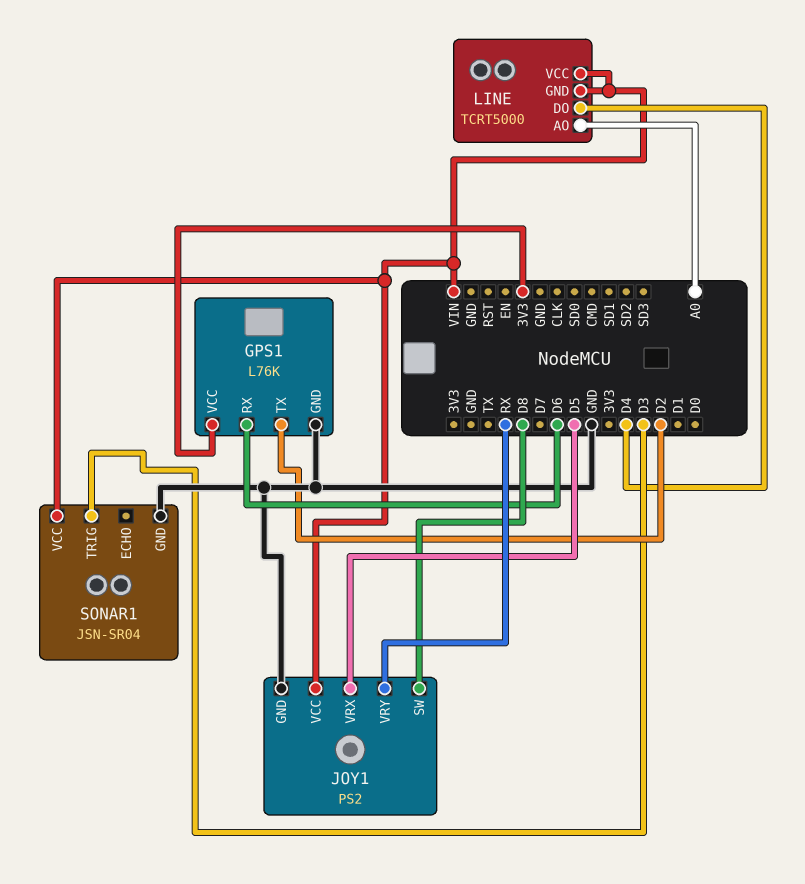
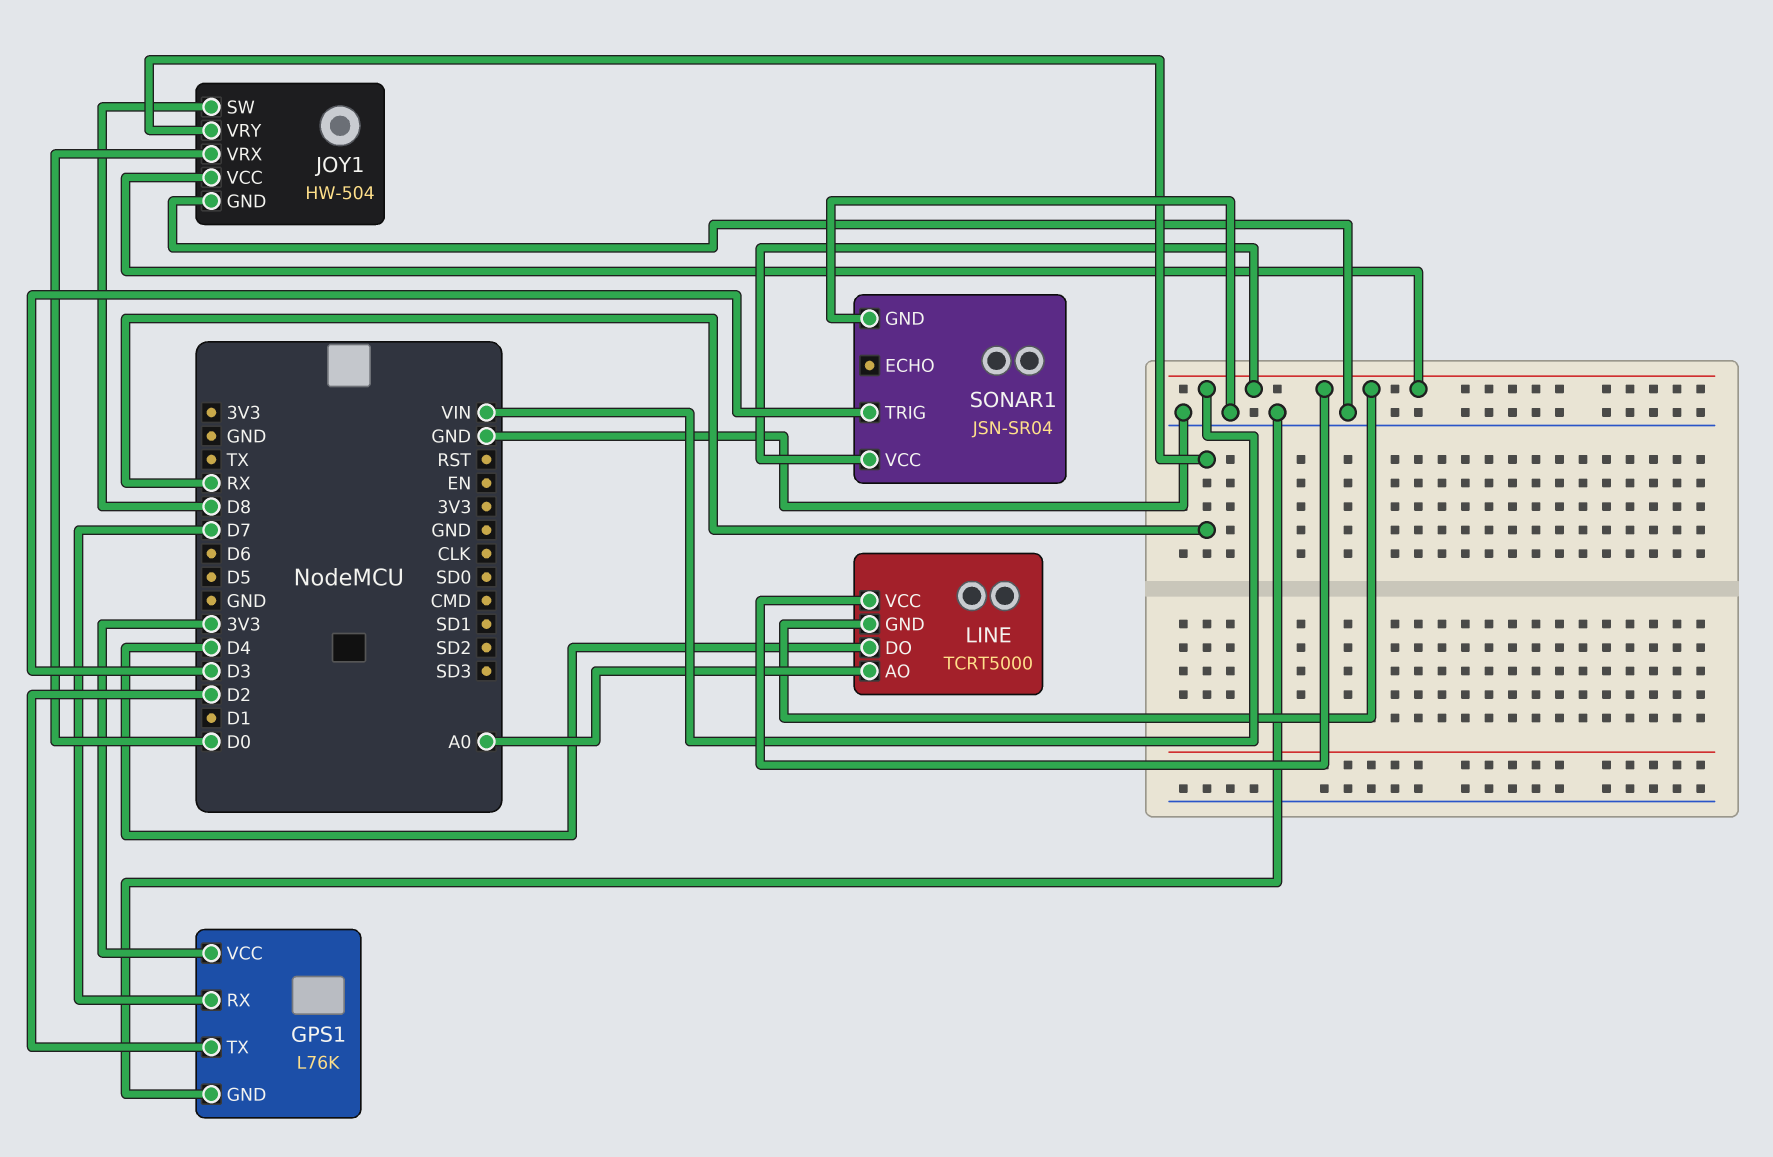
GPS1 pin RX: D6 -> D7
JOY1: PS2 -> HW-504
JOY1 pin VRX: D5 -> D0

